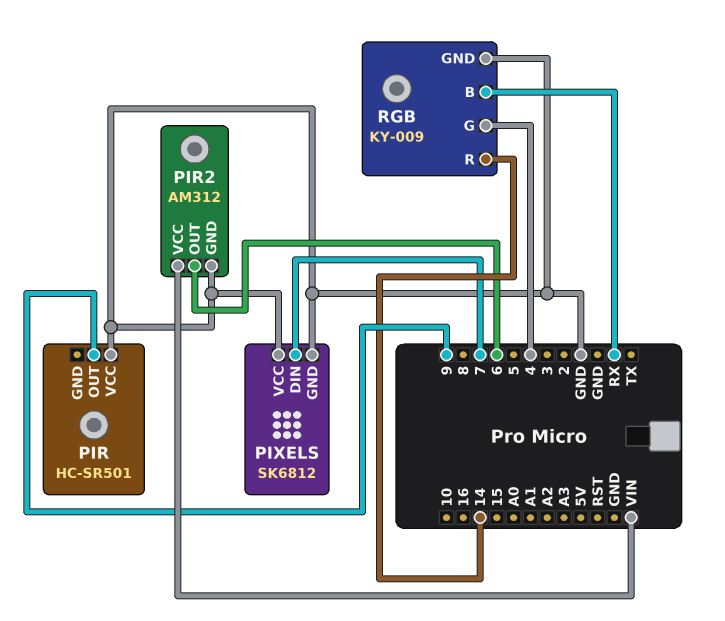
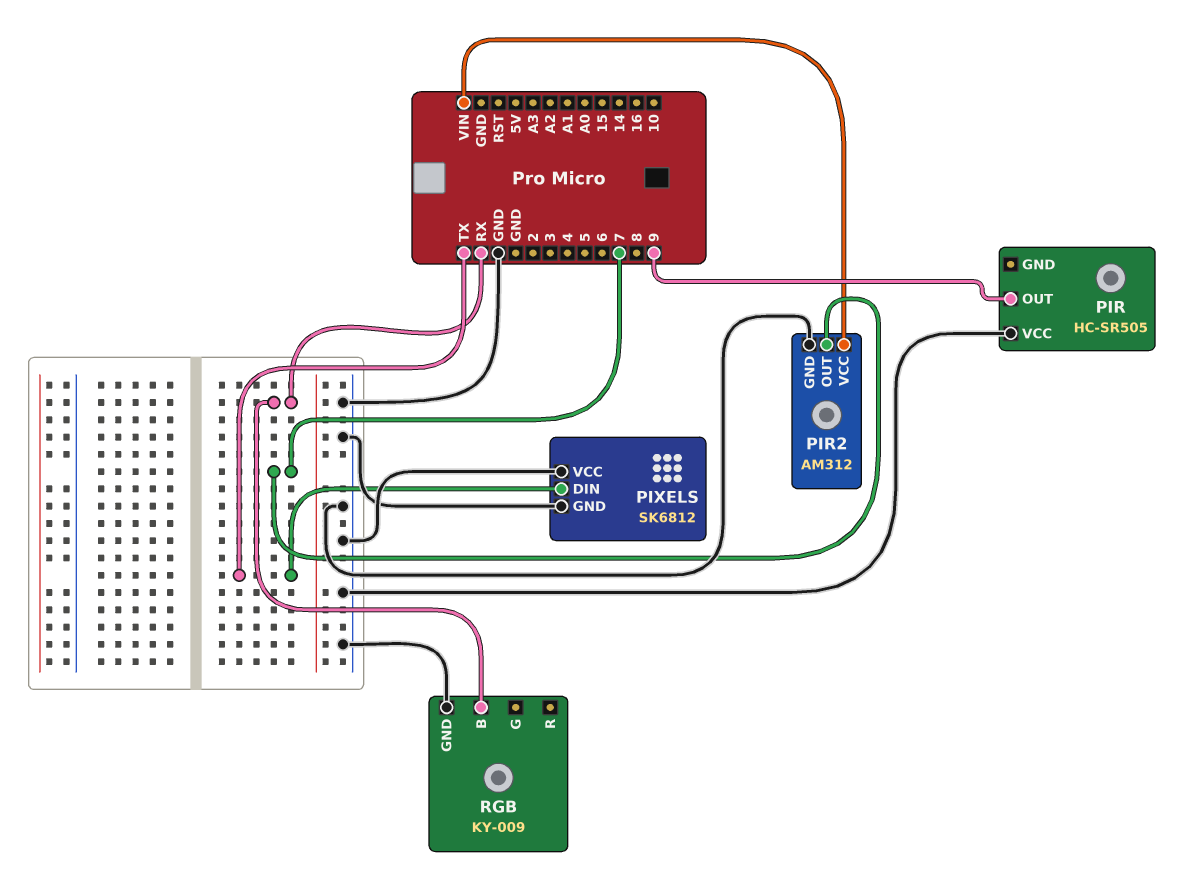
PIR: HC-SR501 -> HC-SR505
PIR2 pin OUT: 6 -> 7
PIXELS pin DIN: 7 -> TX
RGB pin G: 4 -> none
RGB pin R: 14 -> none

